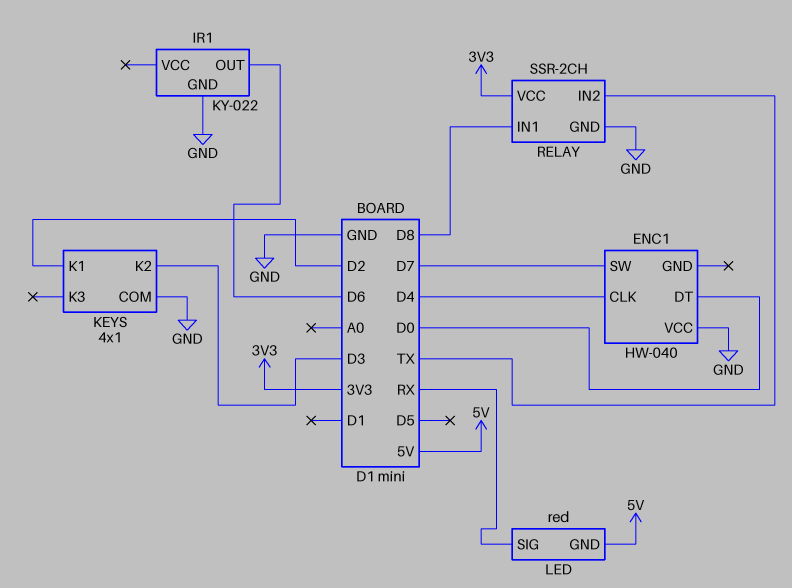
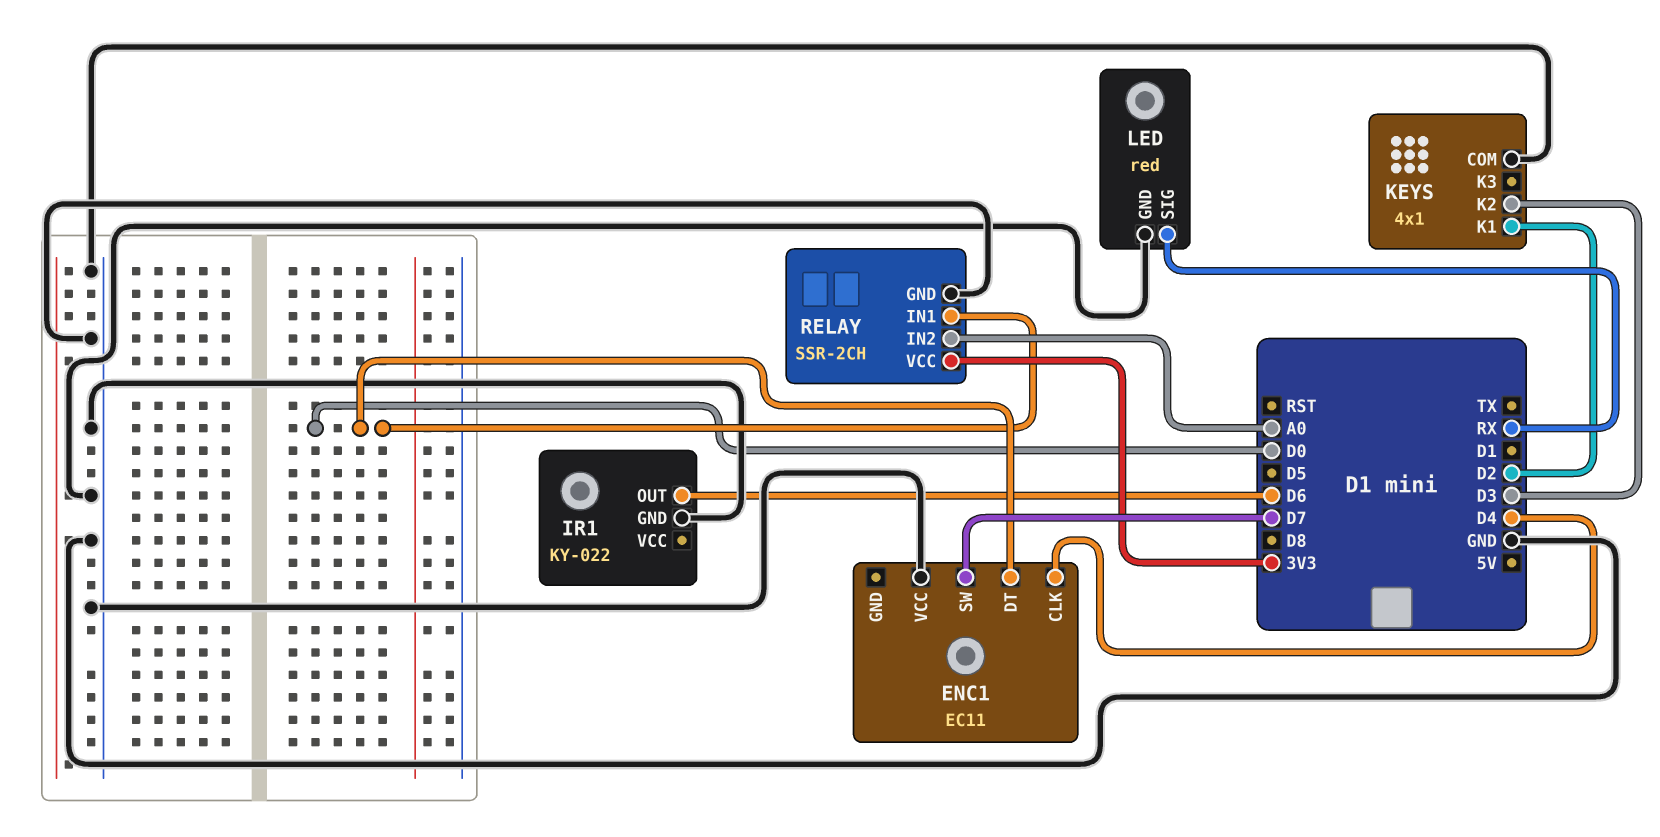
ENC1: HW-040 -> EC11
LED pin GND: 5V -> GND
RELAY pin IN1: D8 -> D0
RELAY pin IN2: TX -> A0

